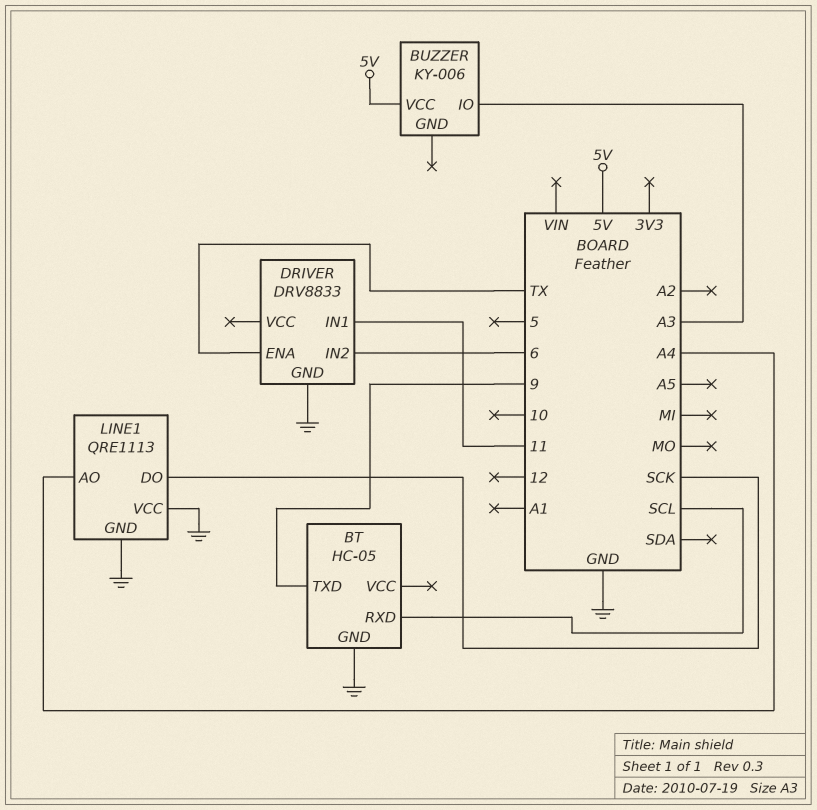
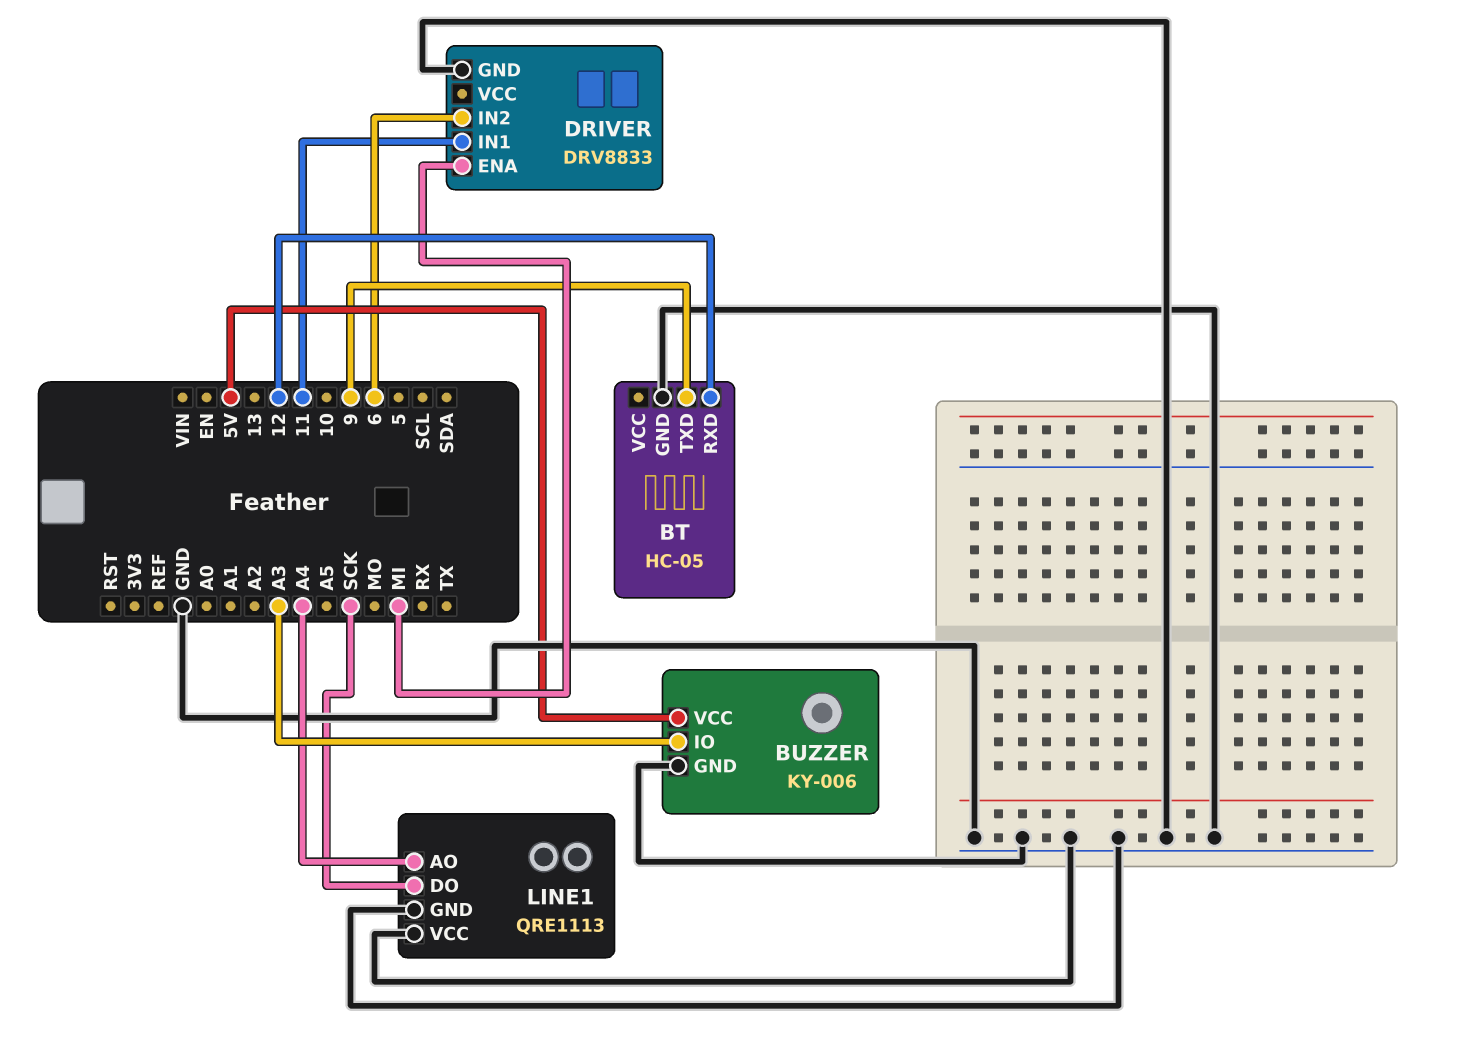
BT pin RXD: SCL -> 12
BUZZER pin GND: none -> GND
DRIVER pin ENA: TX -> MI

